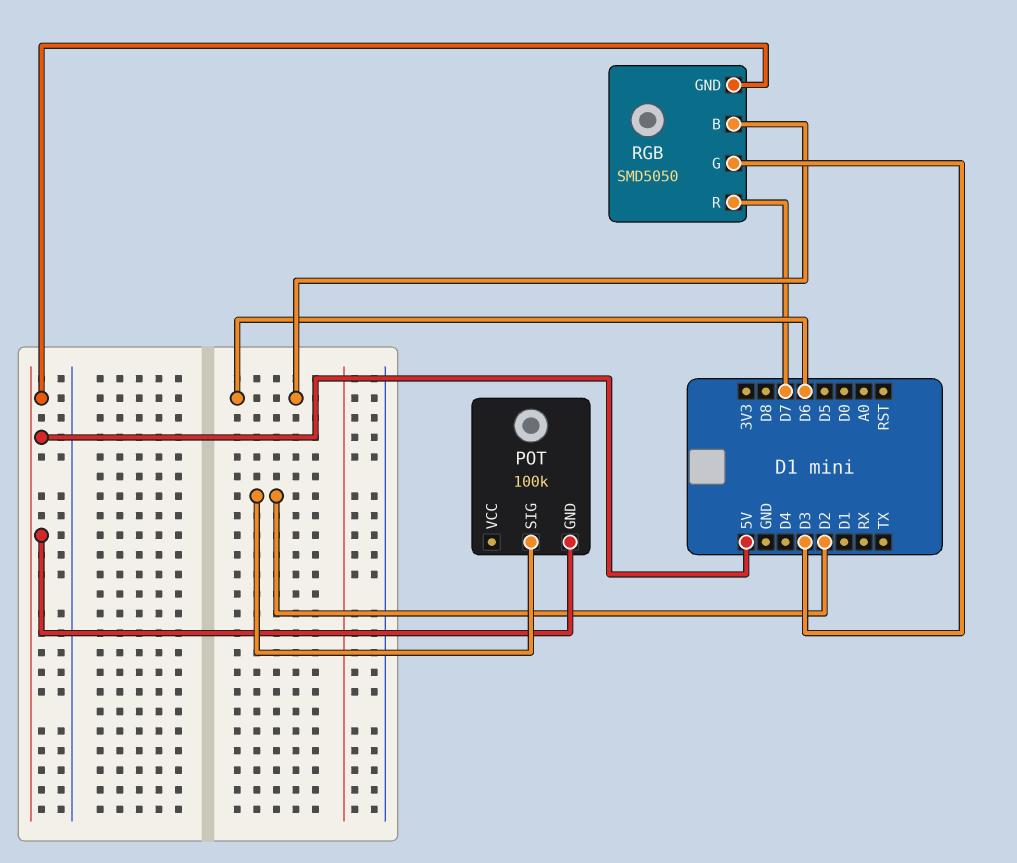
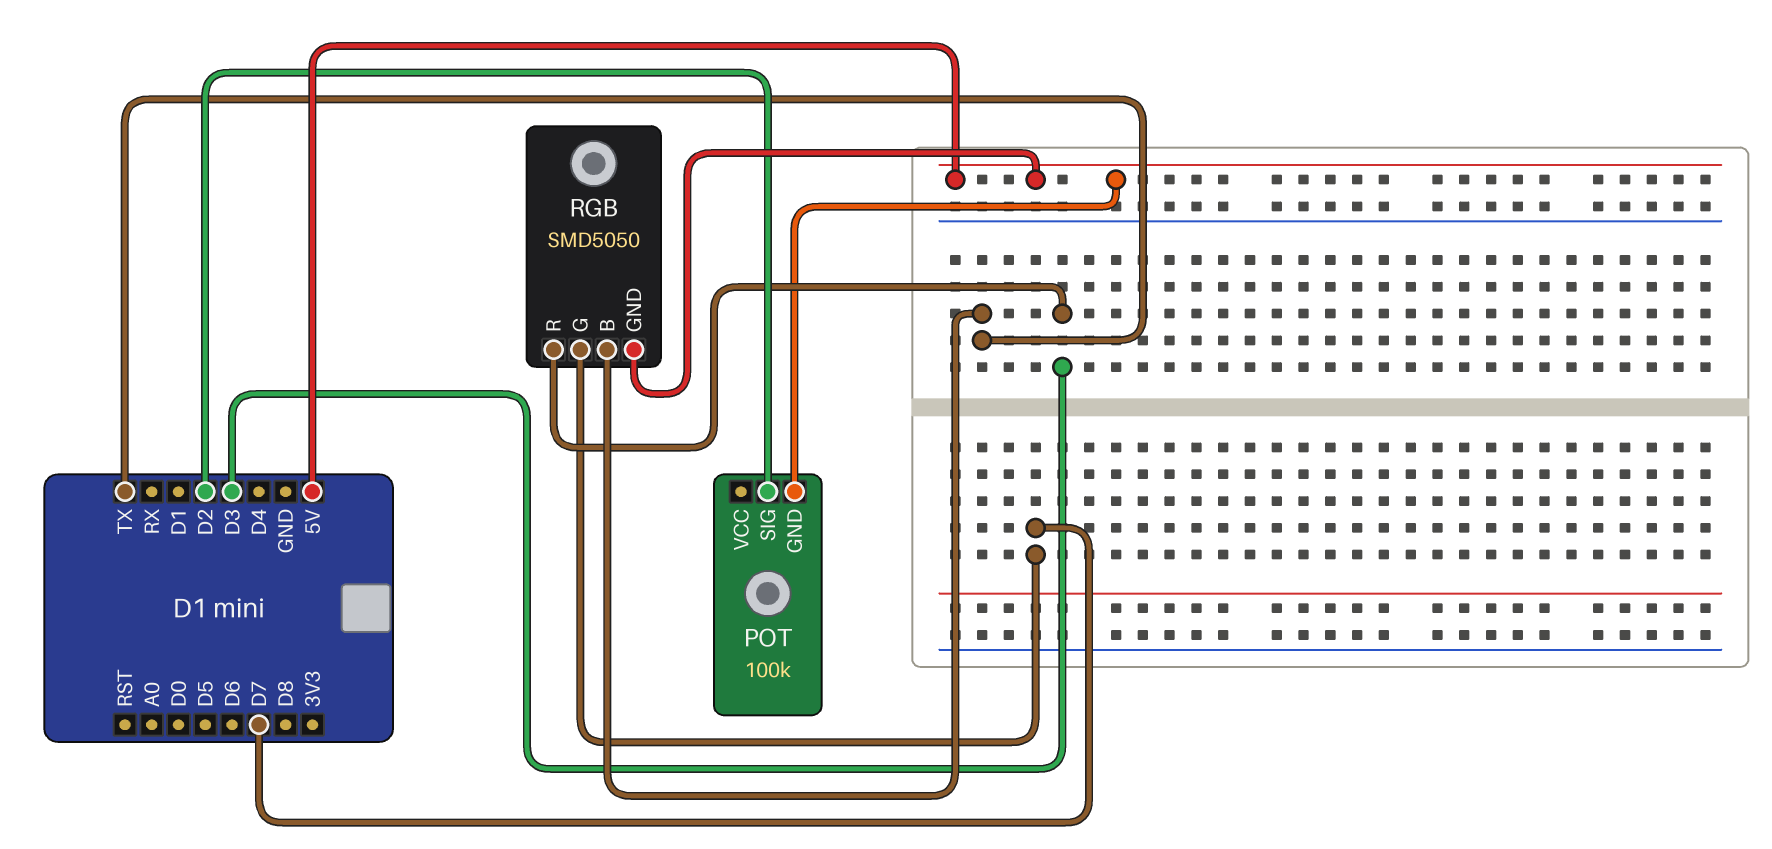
RGB pin B: D6 -> TX
RGB pin G: D3 -> D7
RGB pin R: D7 -> D3

